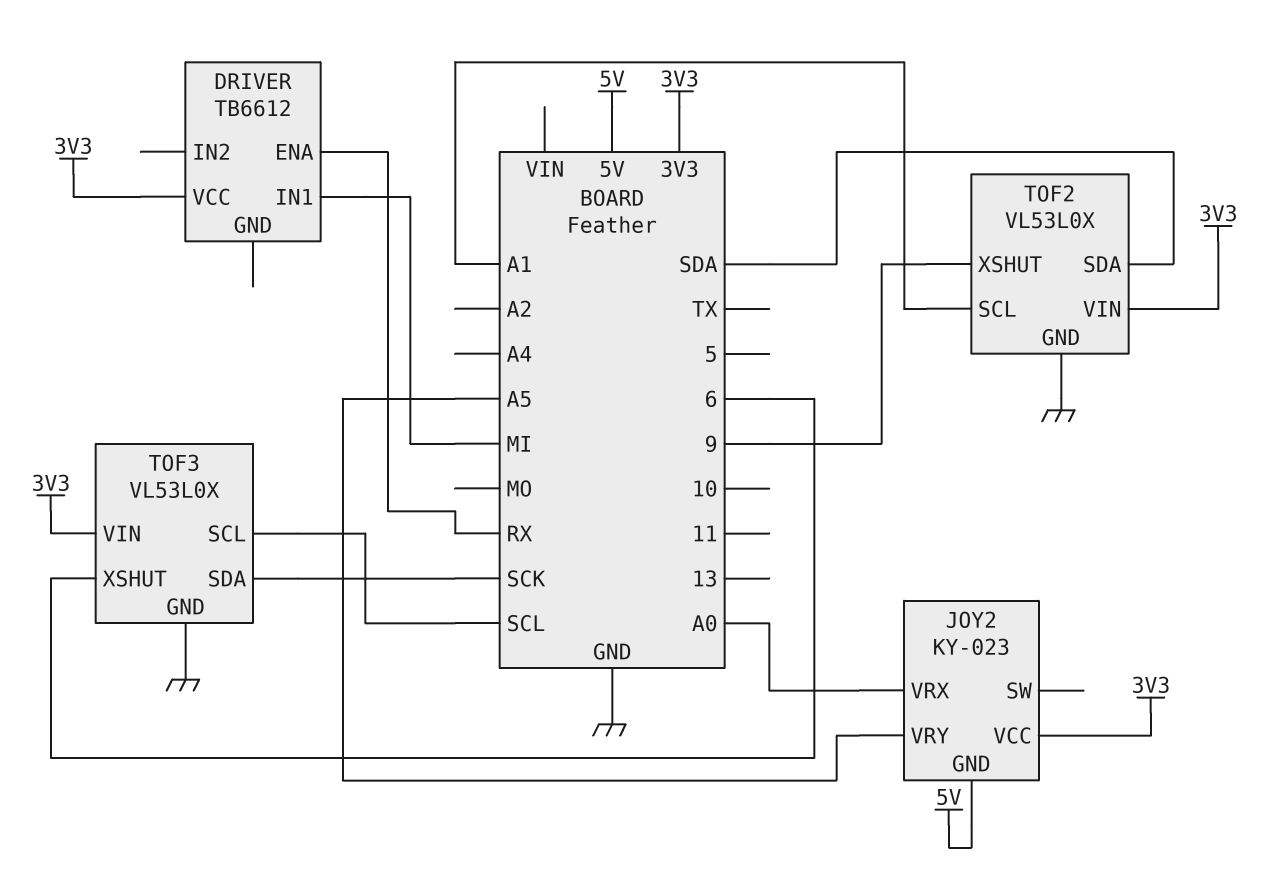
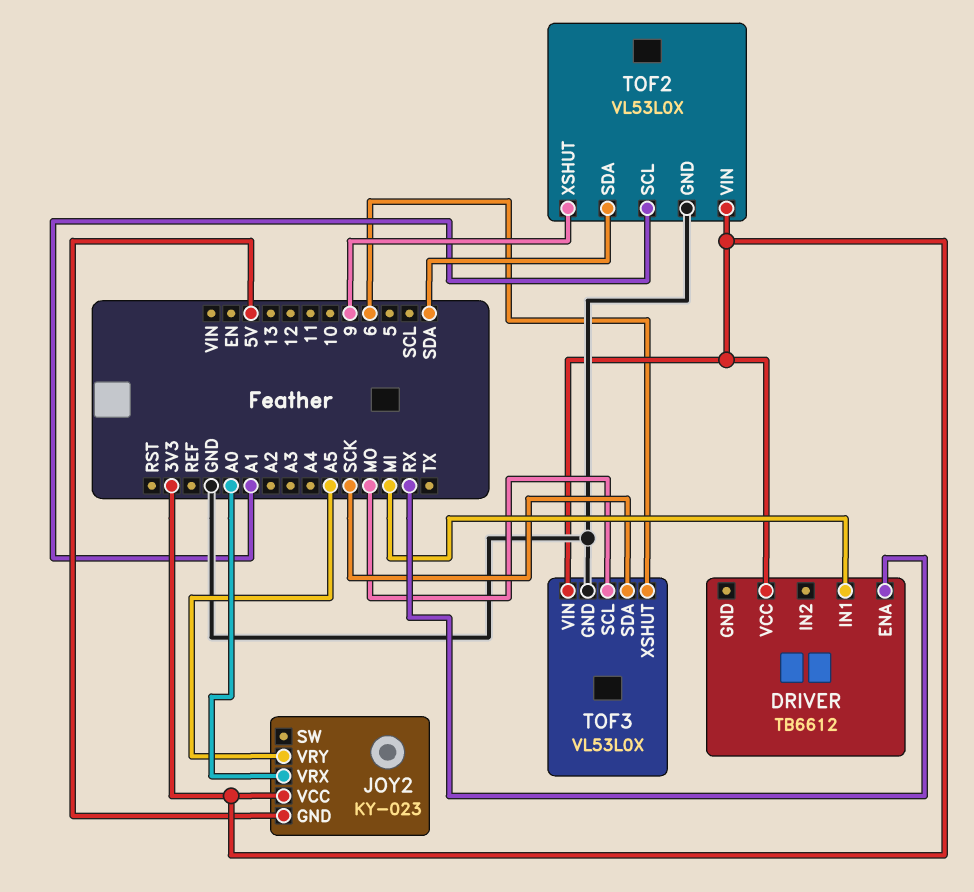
TOF3 pin SCL: SCL -> MO

